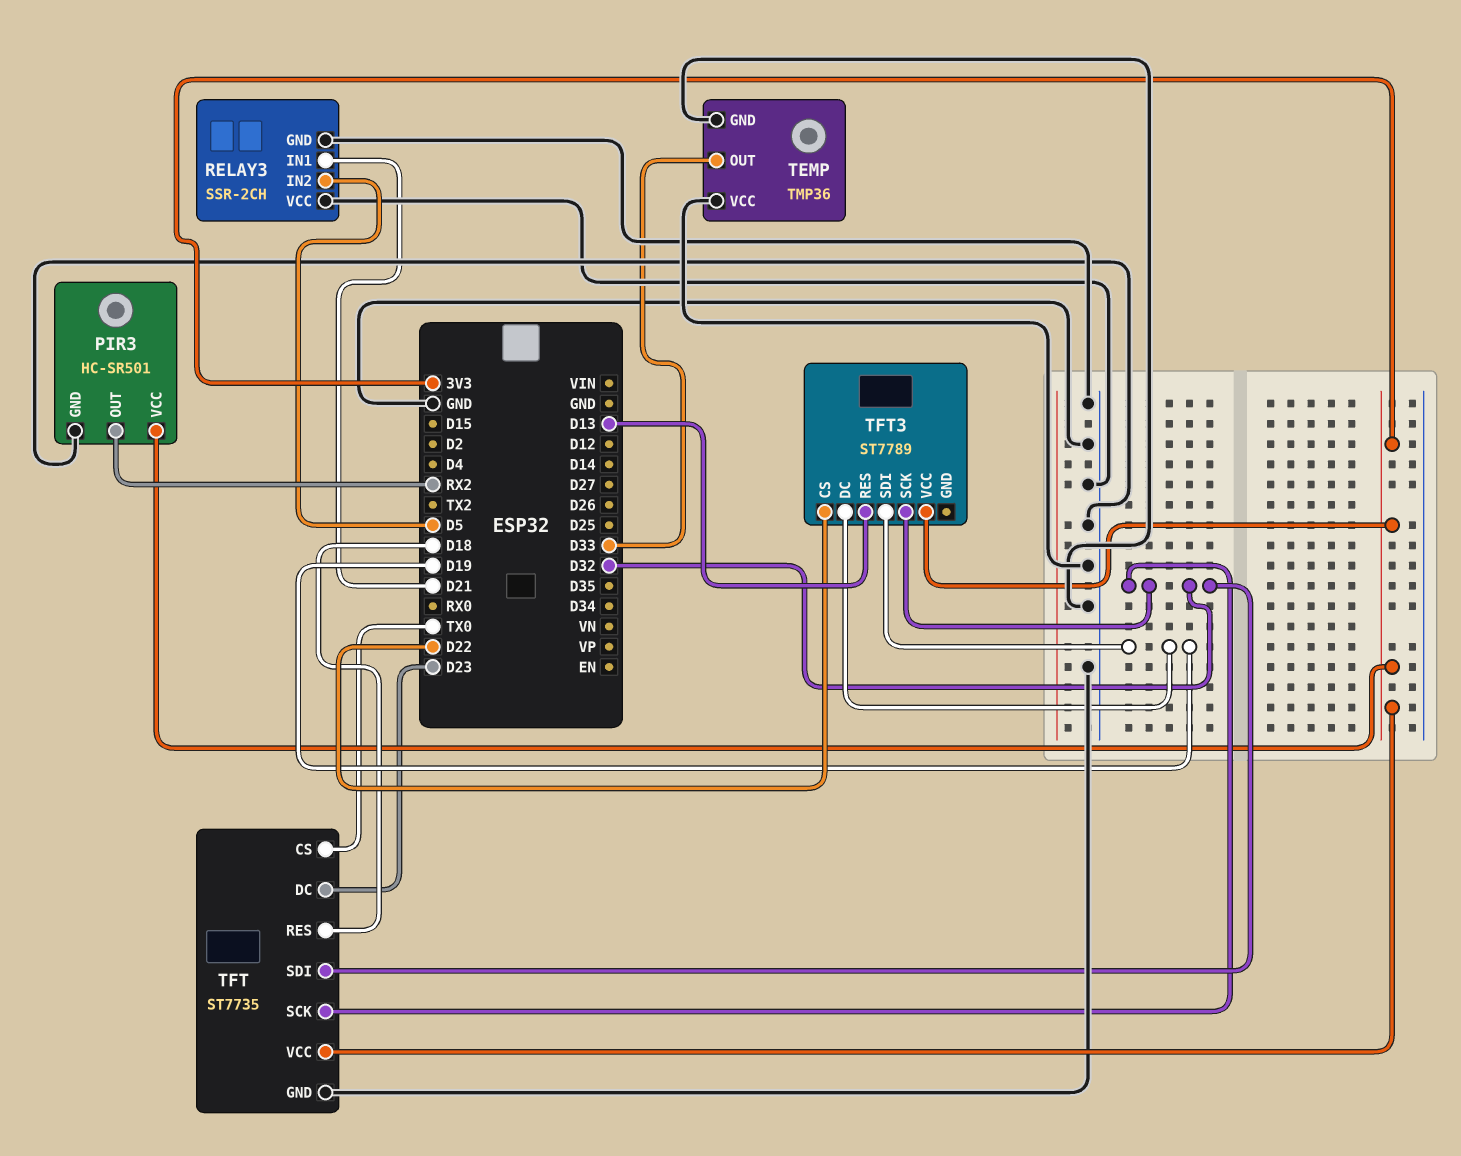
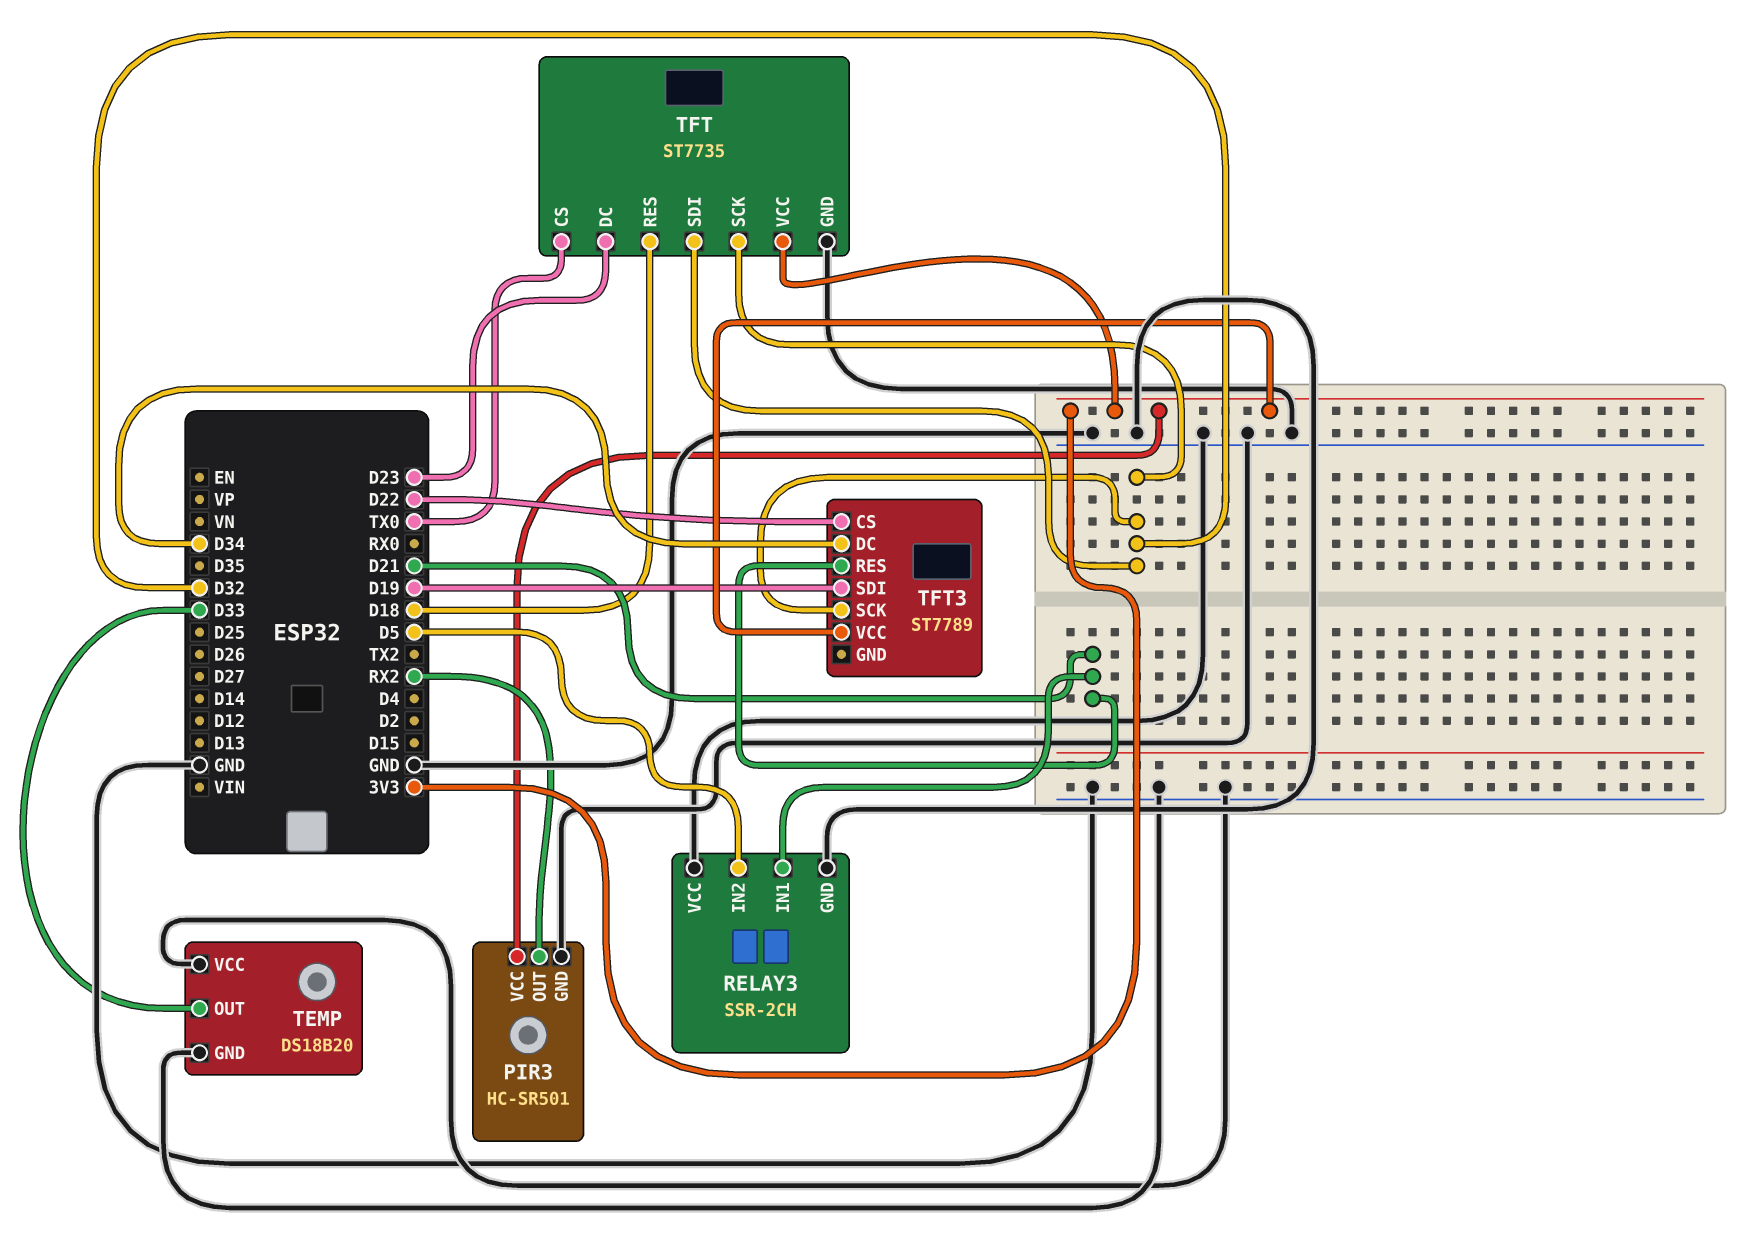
TEMP: TMP36 -> DS18B20
TFT3 pin DC: D19 -> D34
TFT3 pin RES: D13 -> D21

